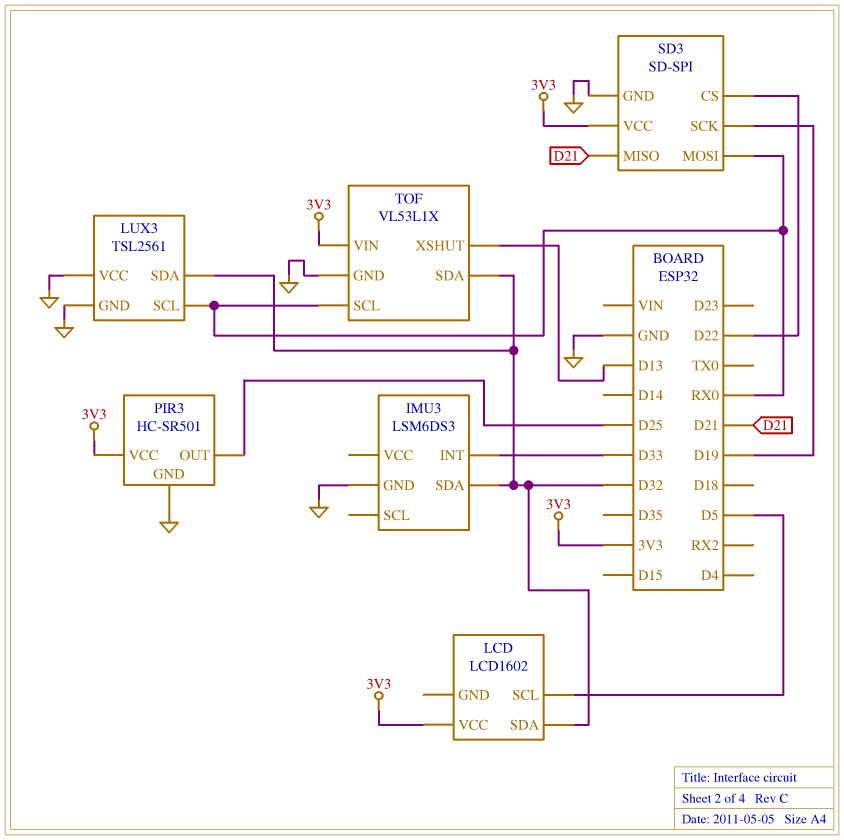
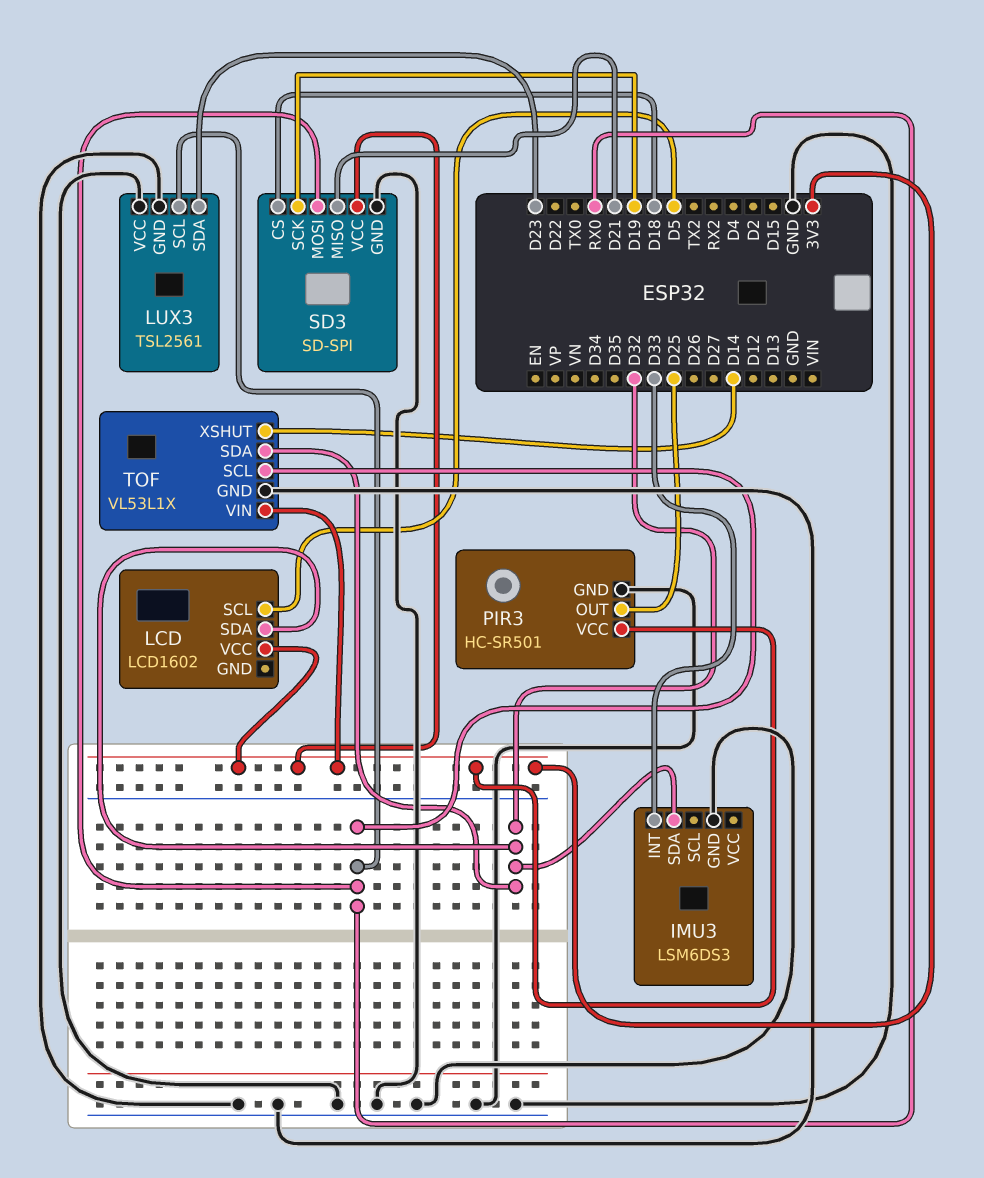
LUX3 pin SDA: D32 -> D23
SD3 pin CS: D22 -> D18
TOF pin XSHUT: D13 -> D14

